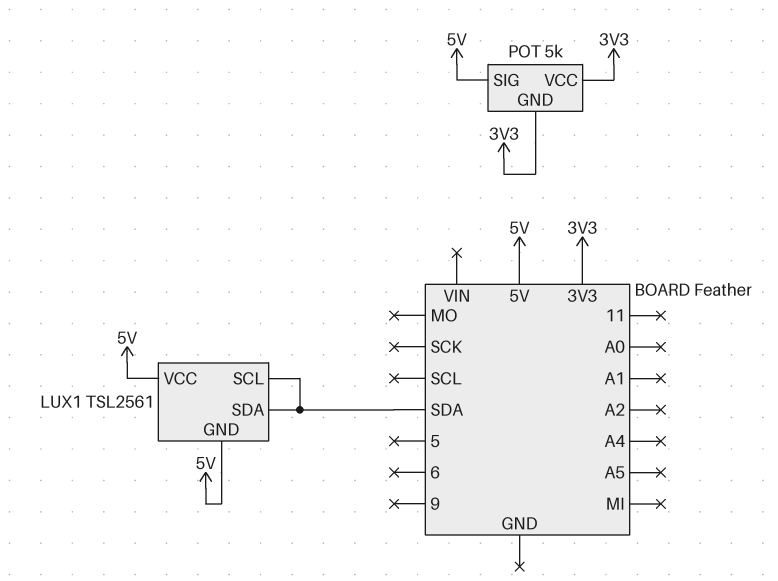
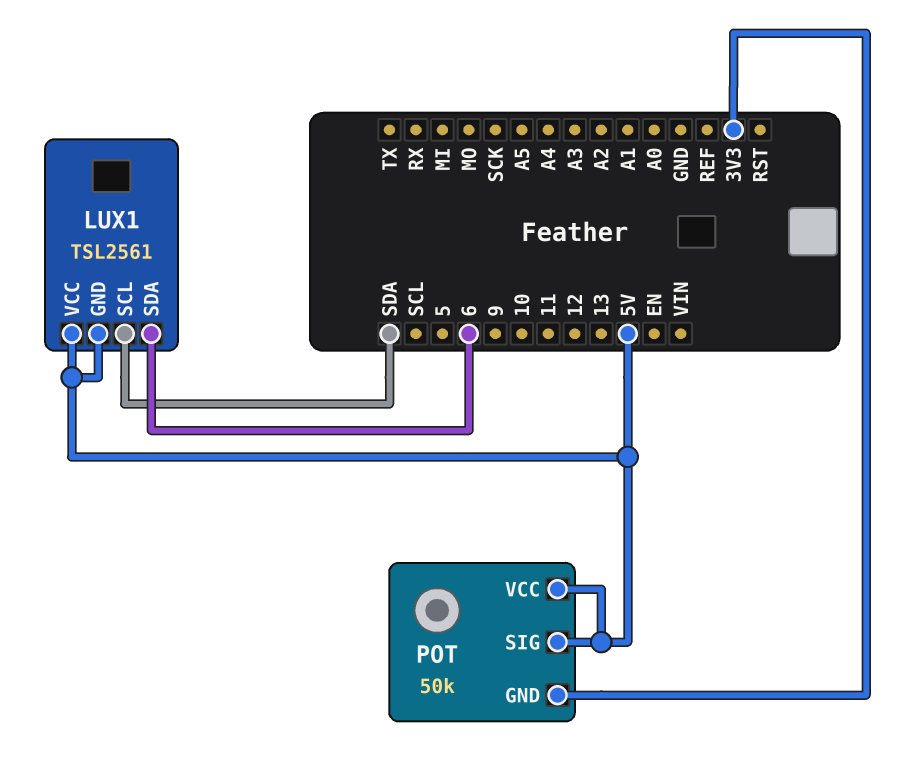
LUX1 pin SDA: SDA -> 6
POT: 5k -> 50k
POT pin VCC: 3V3 -> 5V

